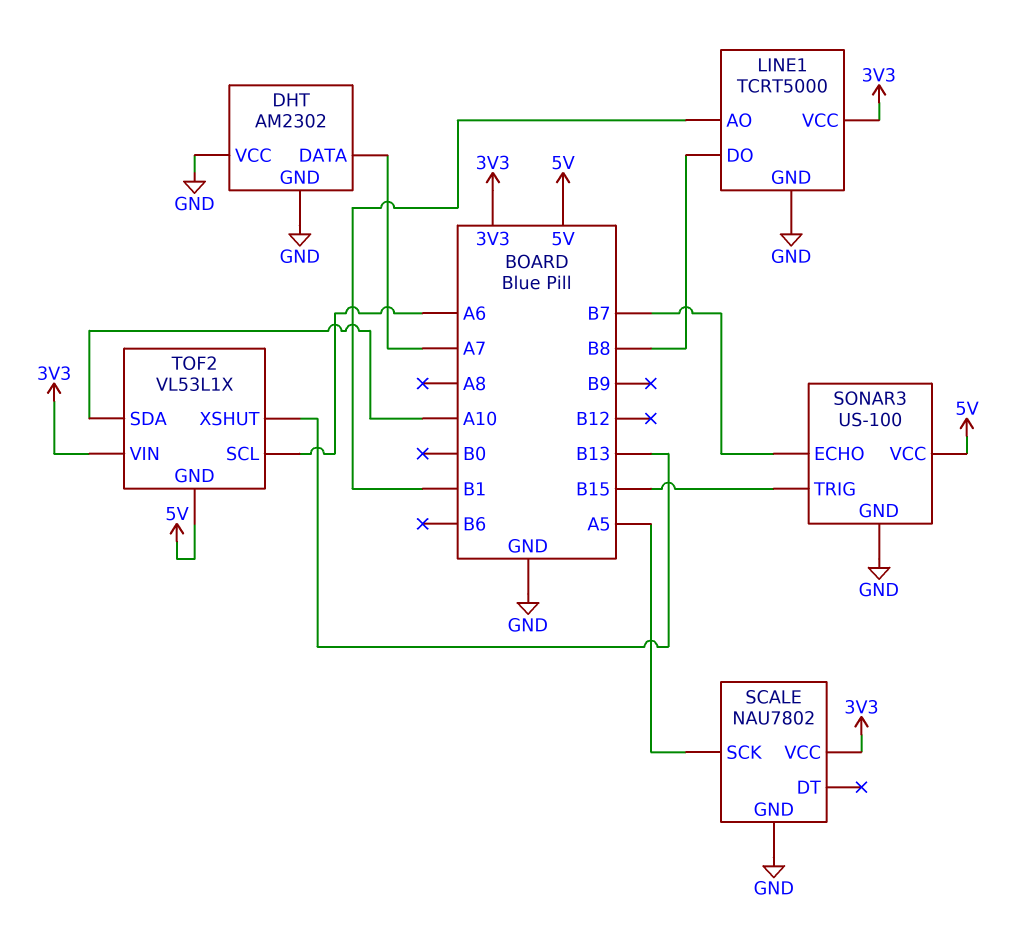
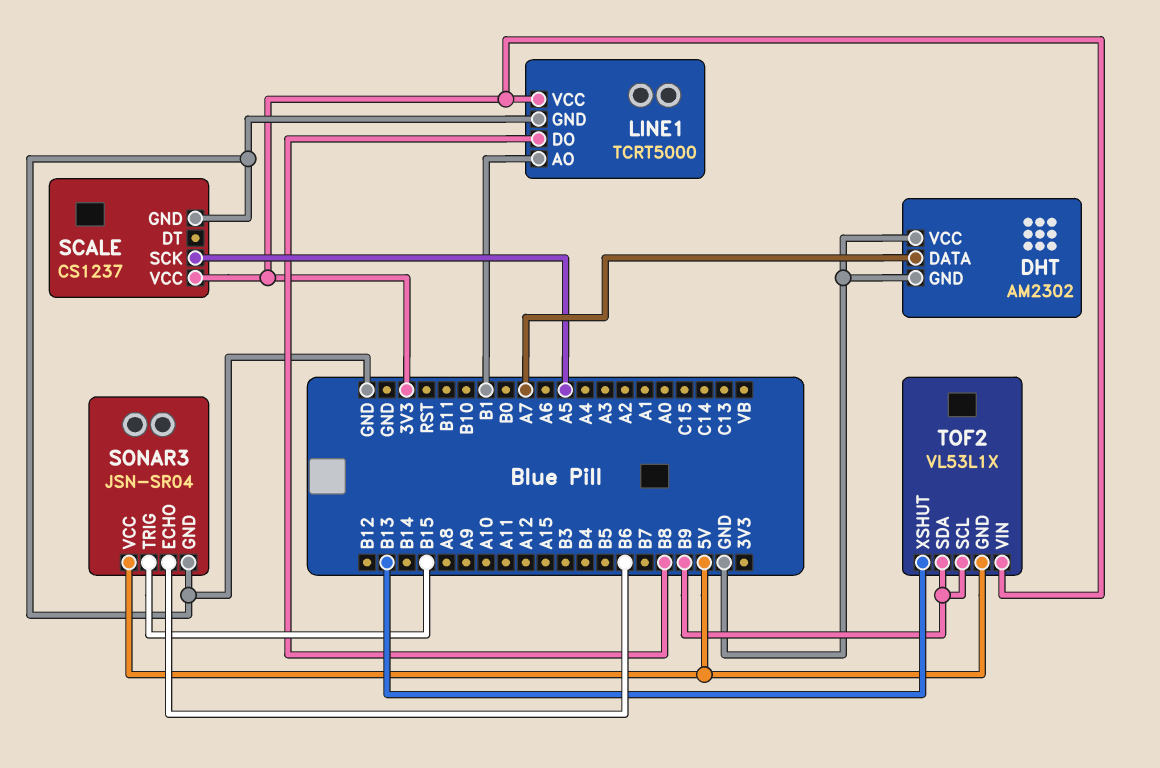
SCALE: NAU7802 -> CS1237
SONAR3: US-100 -> JSN-SR04
SONAR3 pin ECHO: B7 -> B6
TOF2 pin SCL: A6 -> B9
TOF2 pin SDA: A10 -> B9

